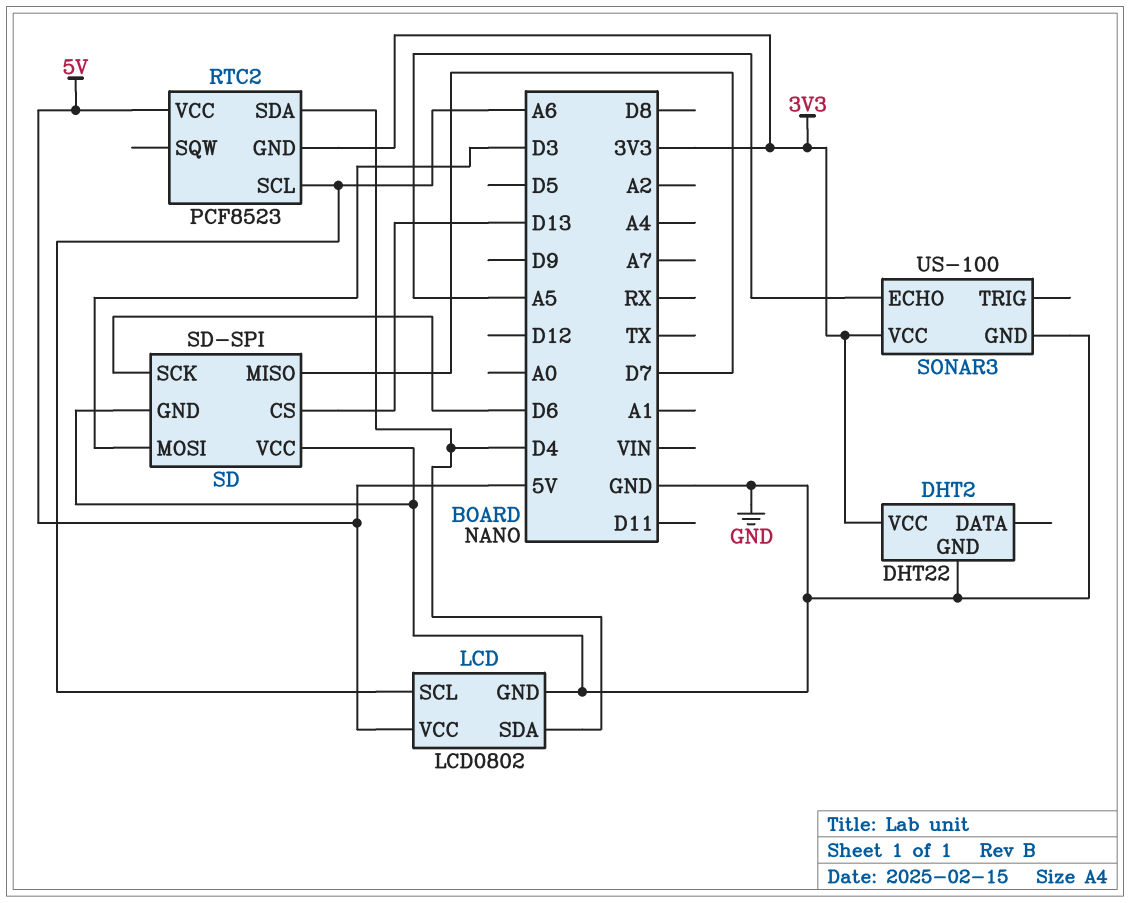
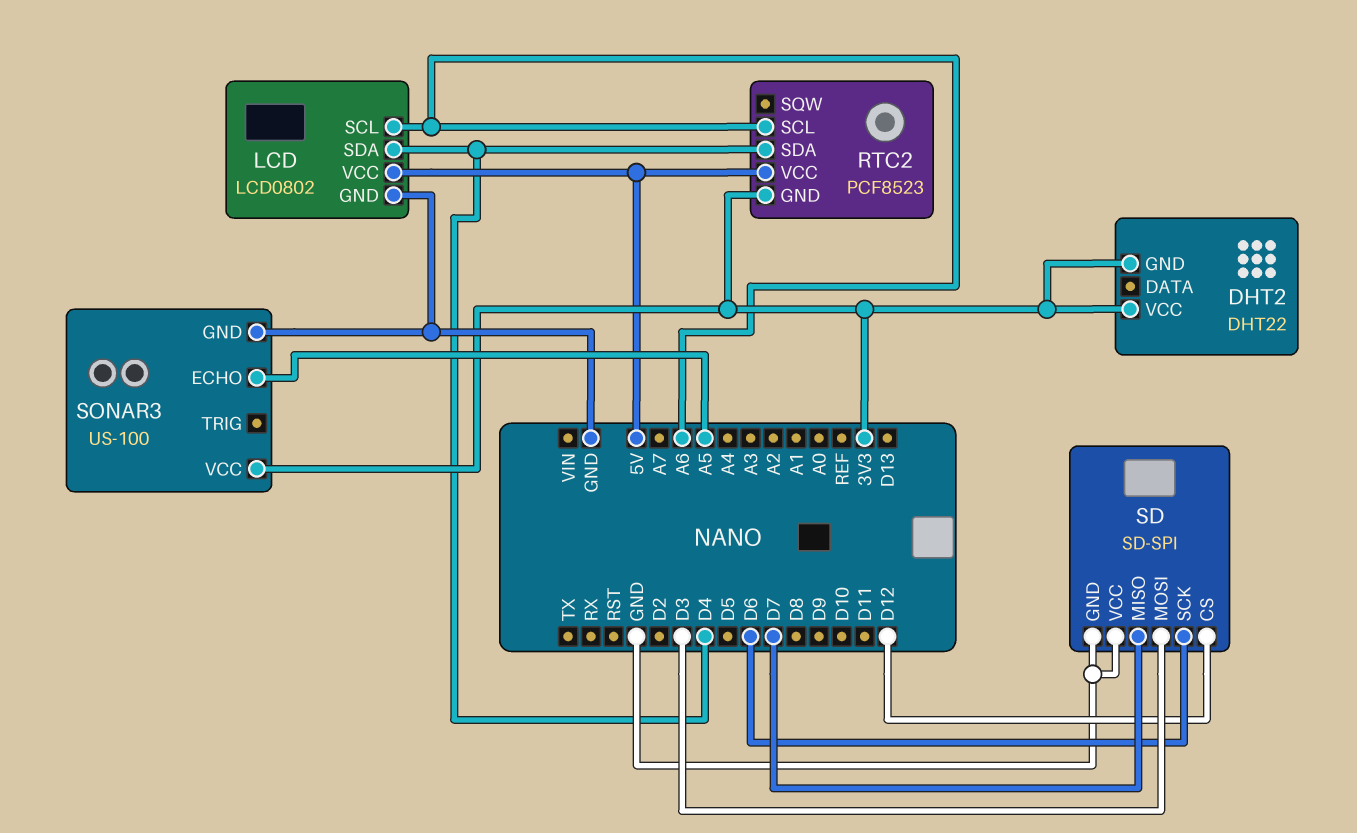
DHT2 pin GND: GND -> 3V3
SD pin CS: D13 -> D12

